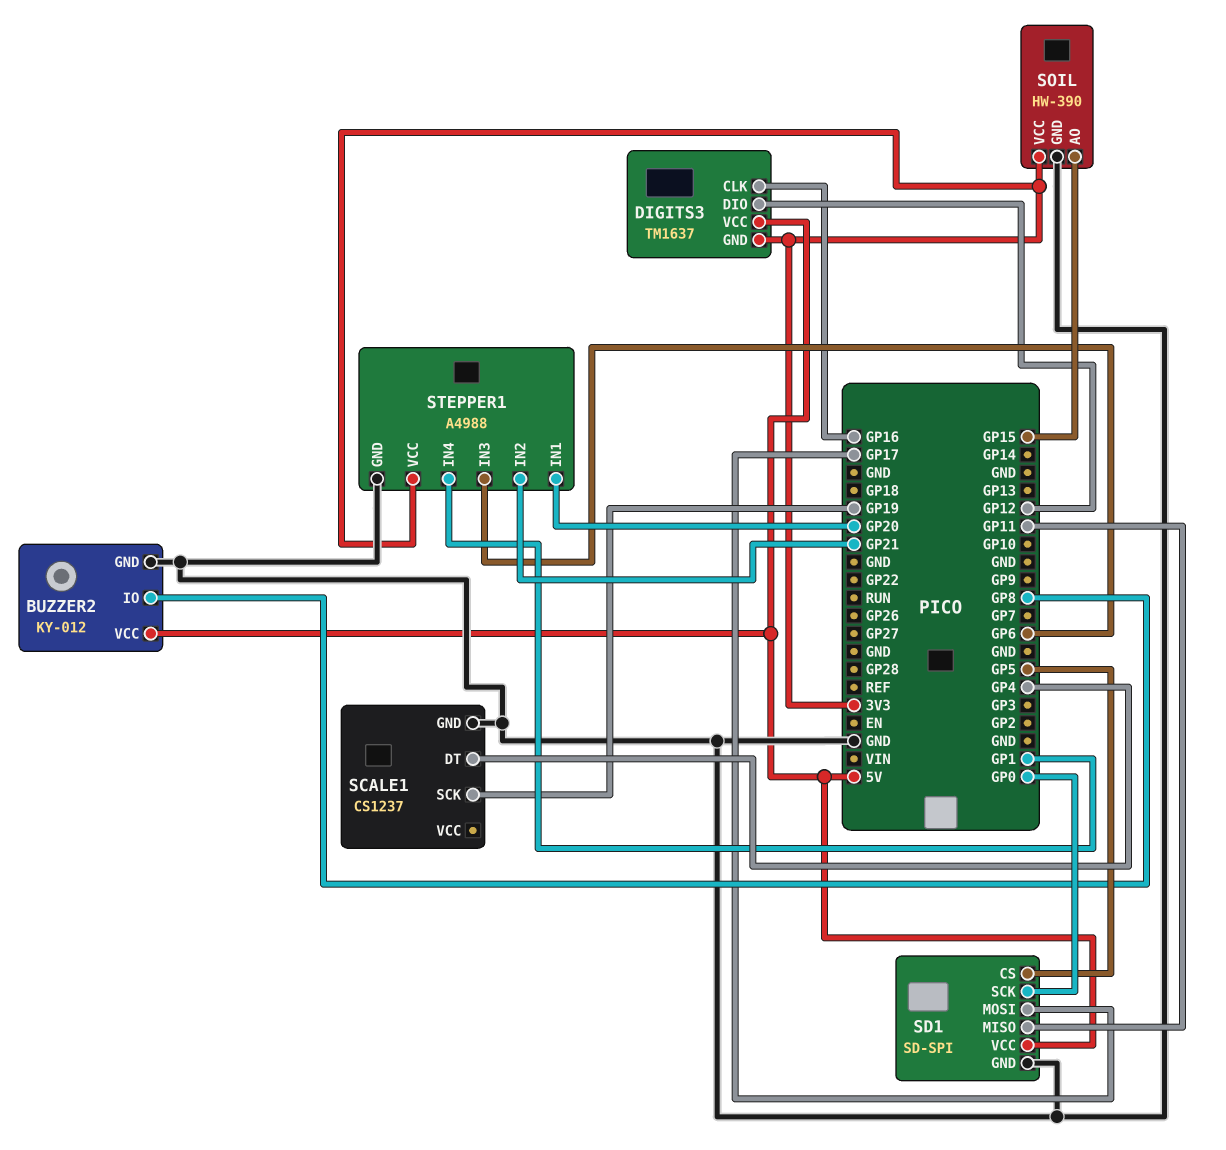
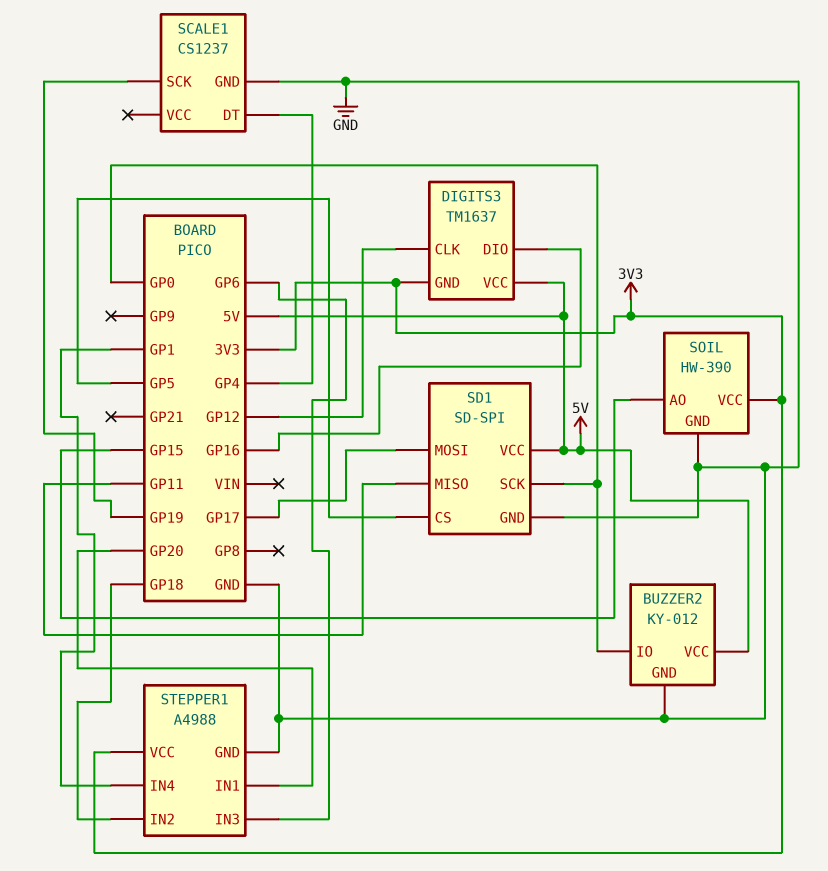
BUZZER2 pin IO: GP8 -> GP0
DIGITS3 pin CLK: GP16 -> GP12
DIGITS3 pin DIO: GP12 -> GP16
STEPPER1 pin IN2: GP21 -> GP18

